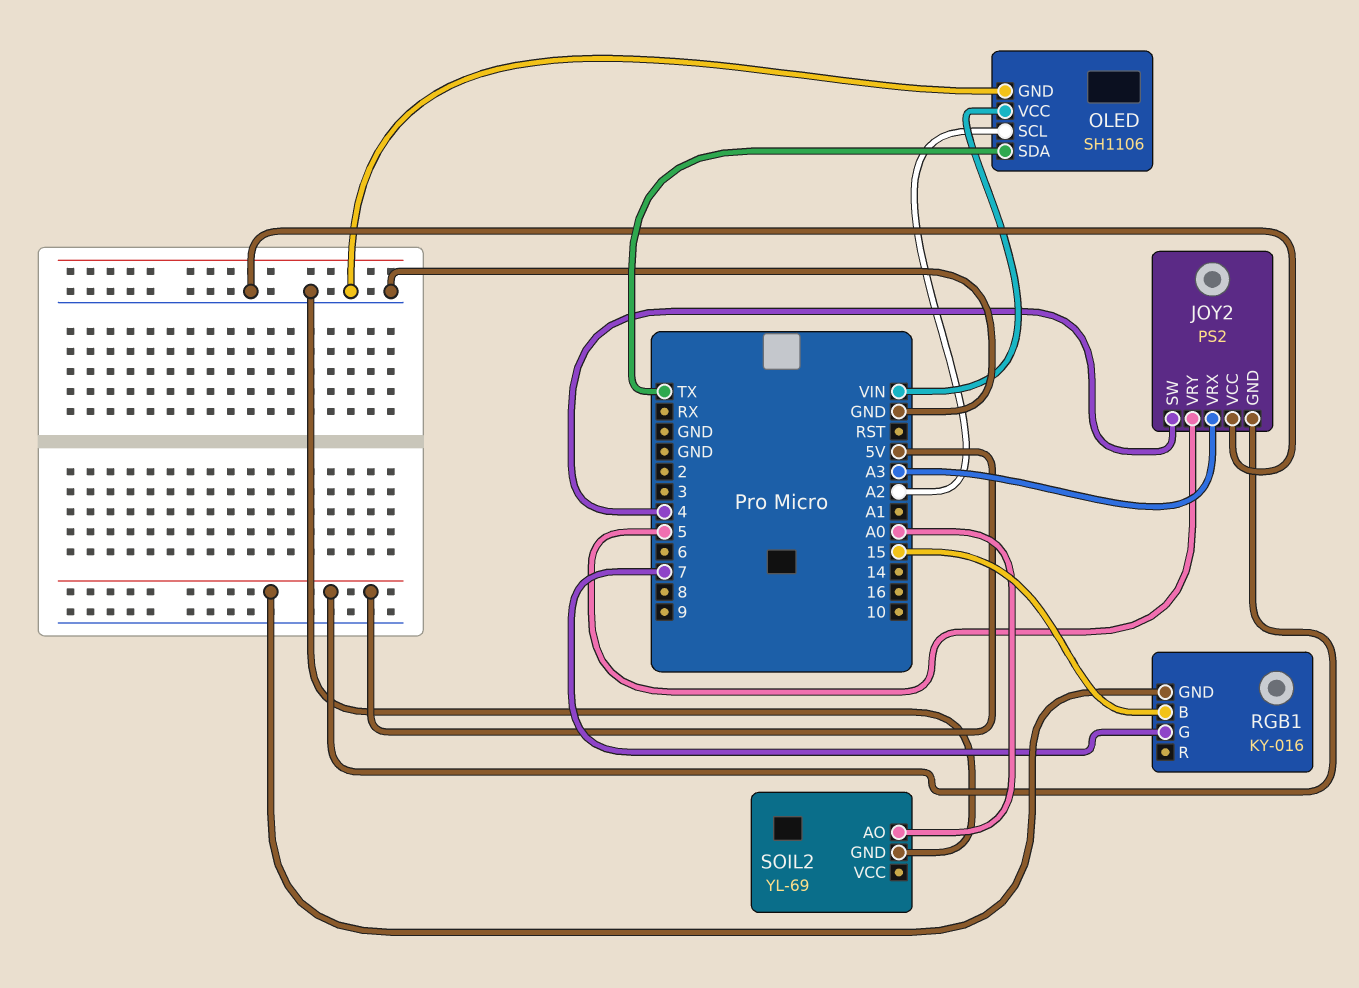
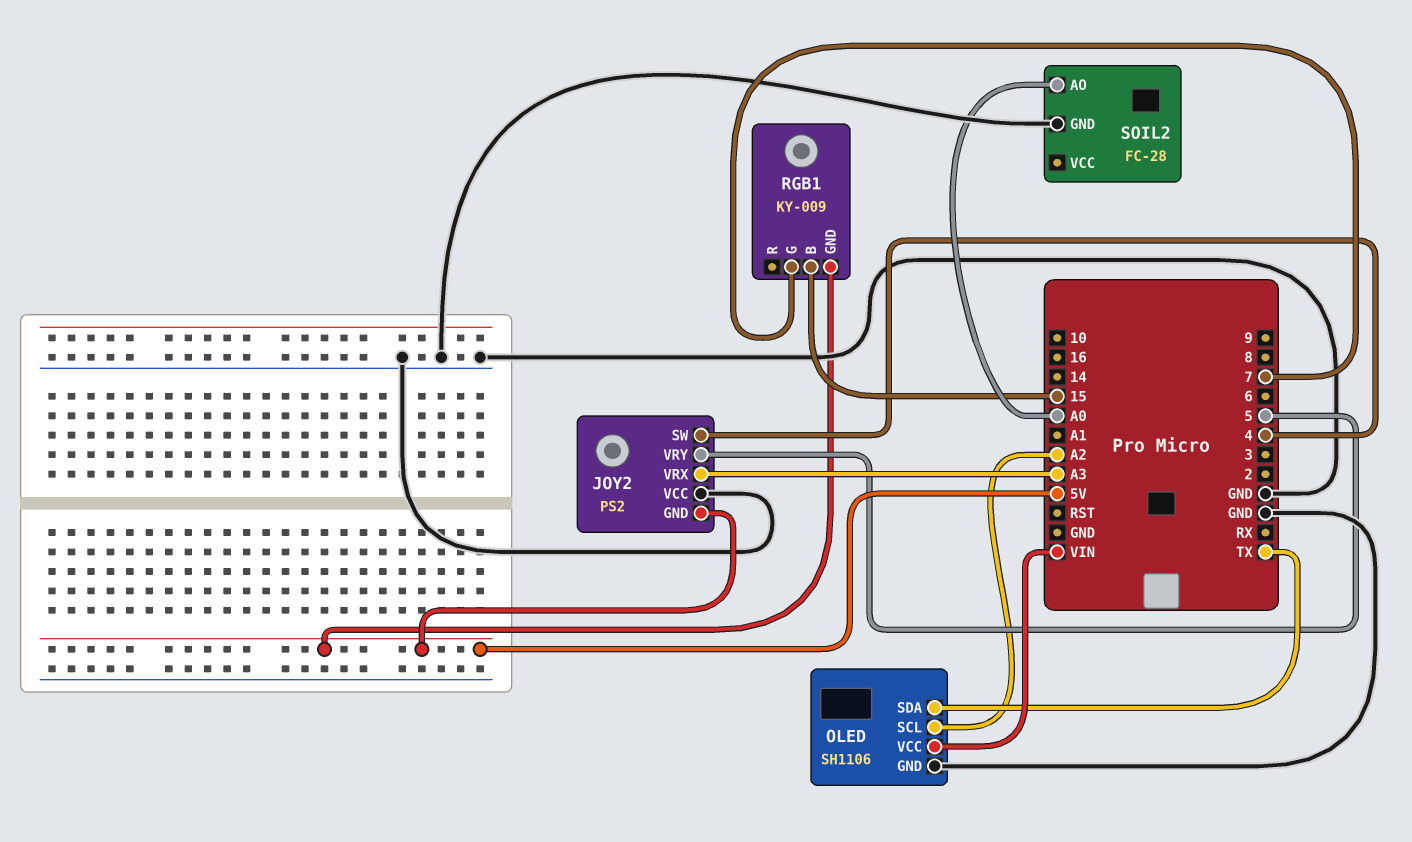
RGB1: KY-016 -> KY-009
SOIL2: YL-69 -> FC-28

